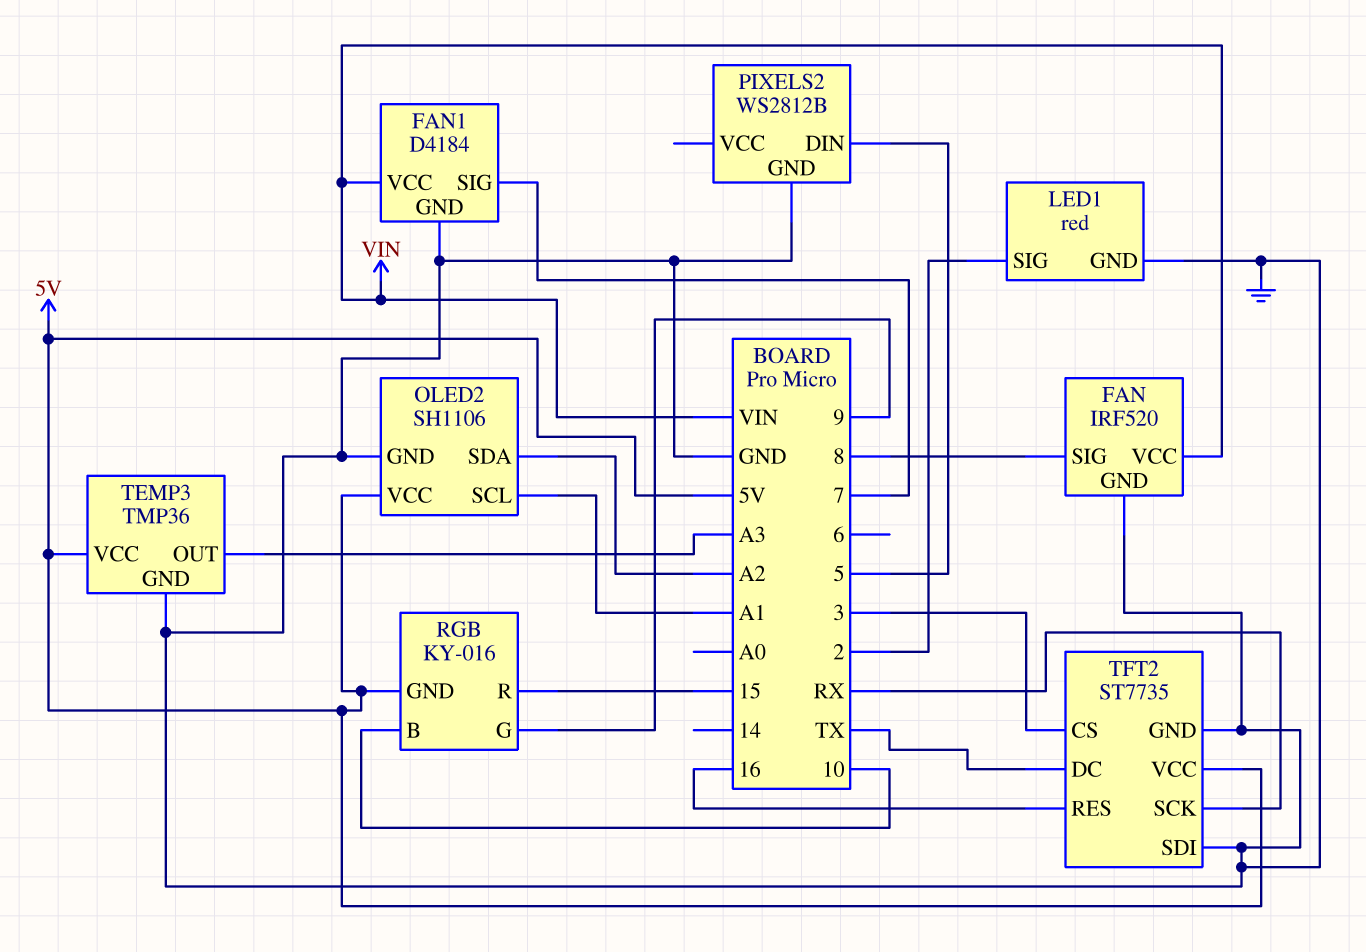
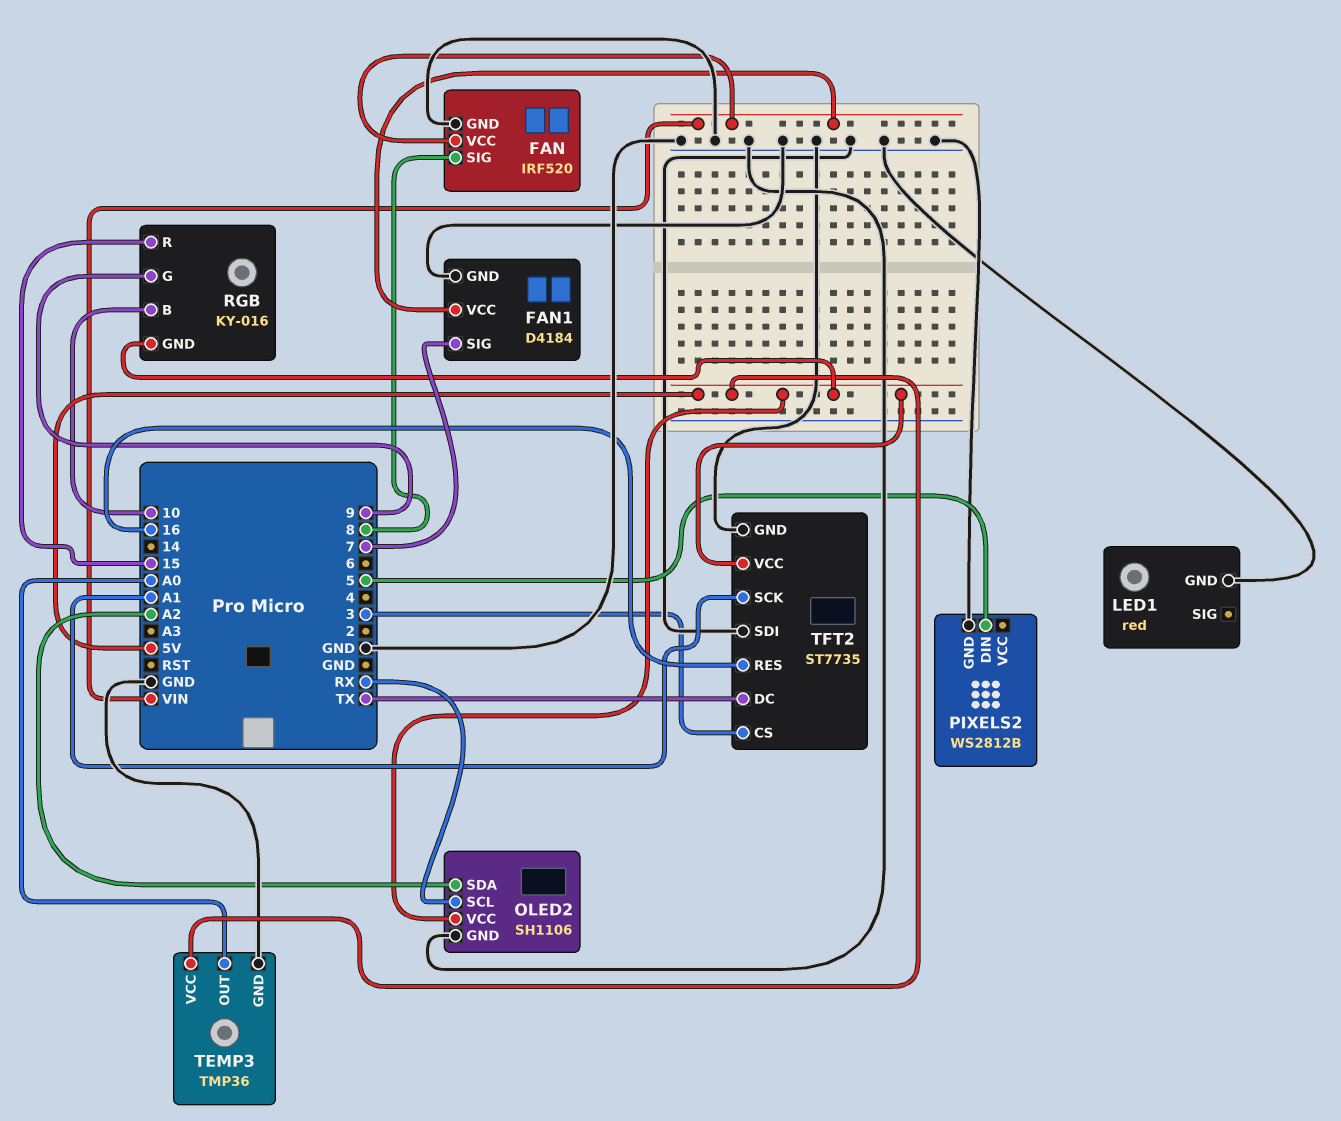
LED1 pin SIG: 2 -> none
OLED2 pin SCL: A1 -> RX
TEMP3 pin OUT: A3 -> A0
TFT2 pin SCK: RX -> A1

